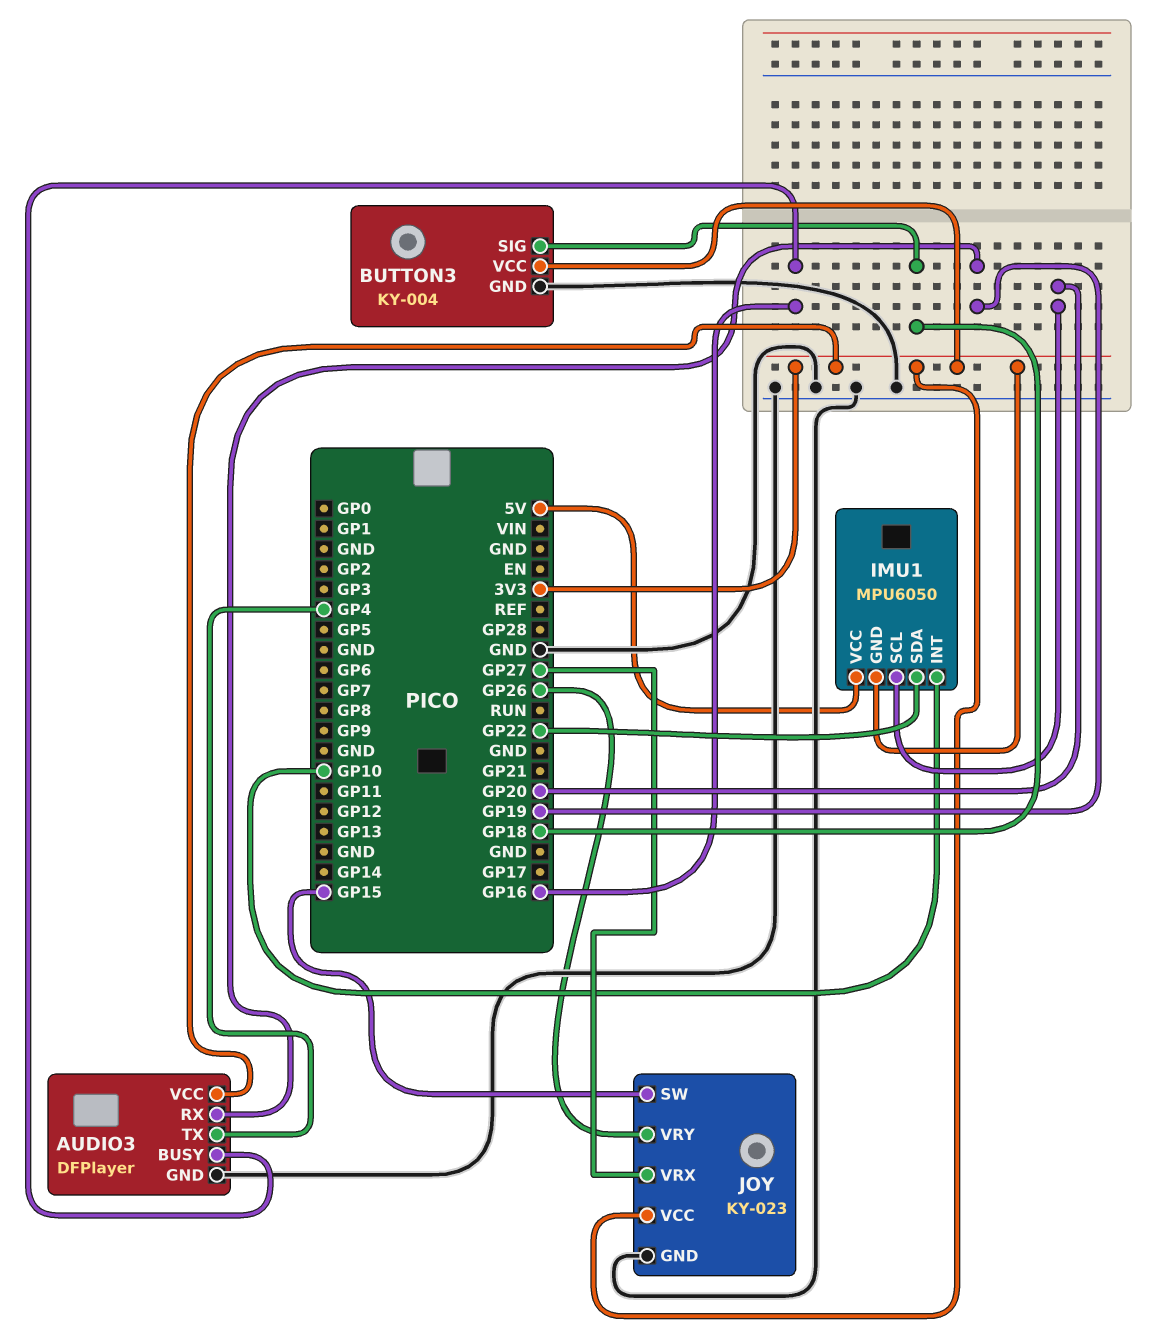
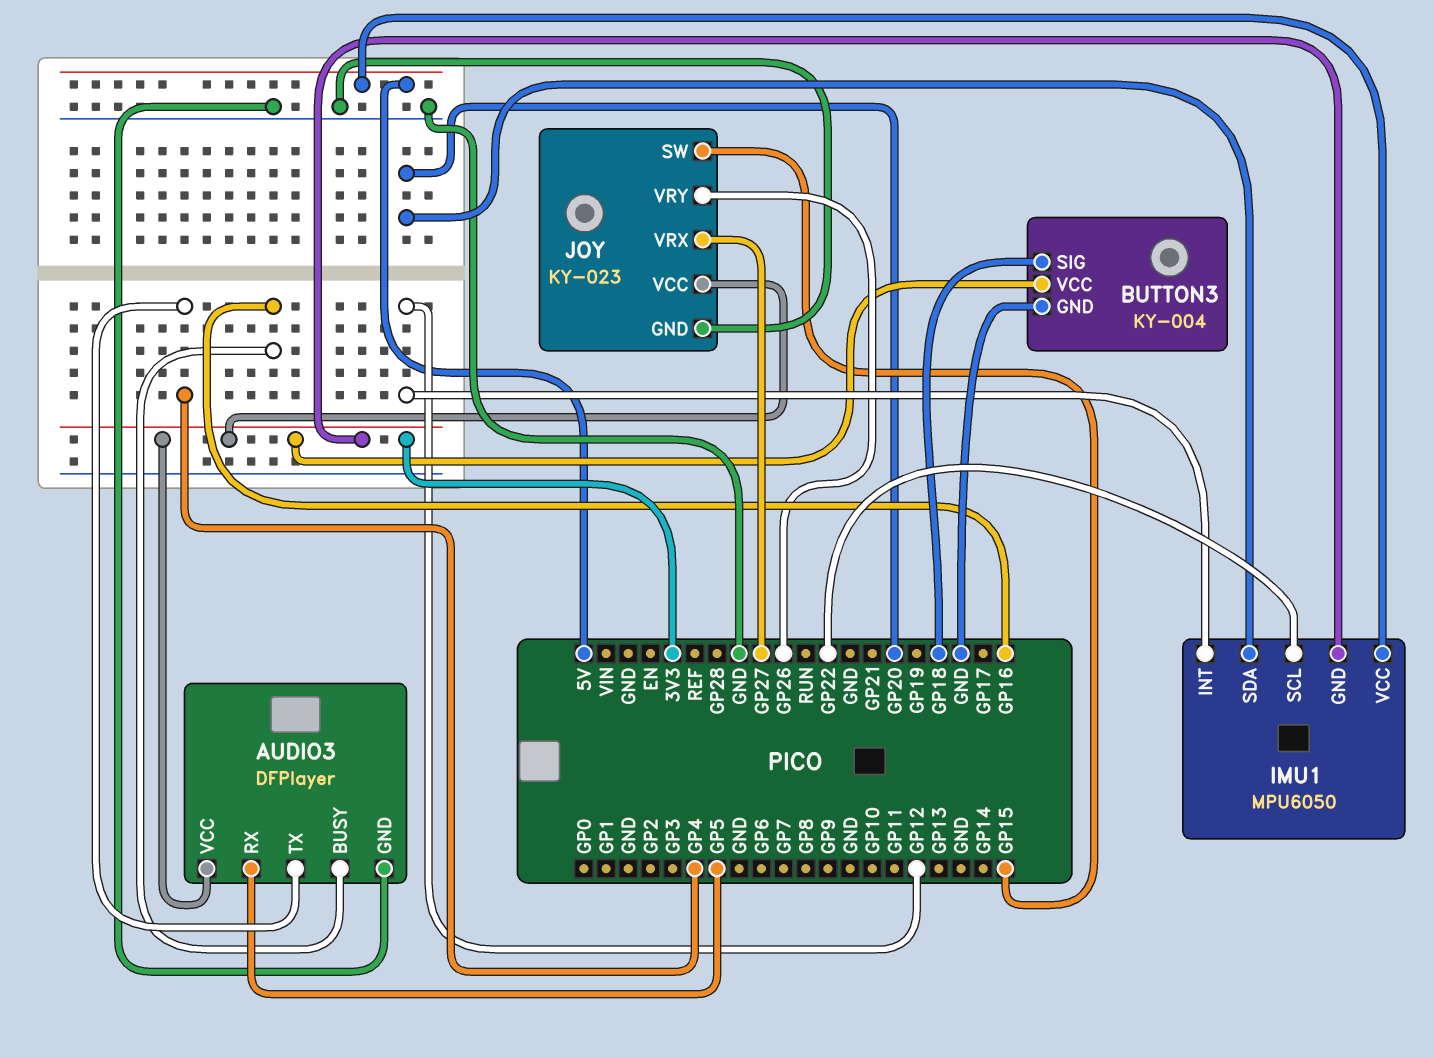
AUDIO3 pin RX: GP19 -> GP5
IMU1 pin INT: GP10 -> GP12
IMU1 pin SCL: GP20 -> GP22
IMU1 pin SDA: GP22 -> GP20

